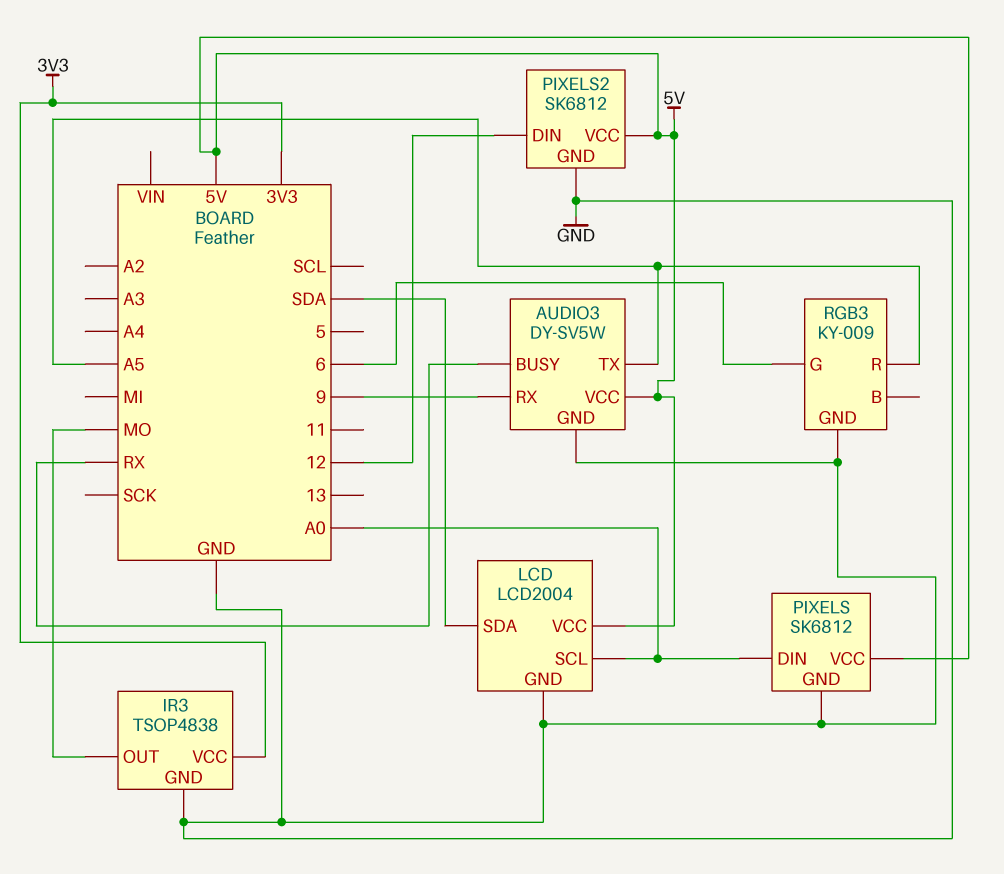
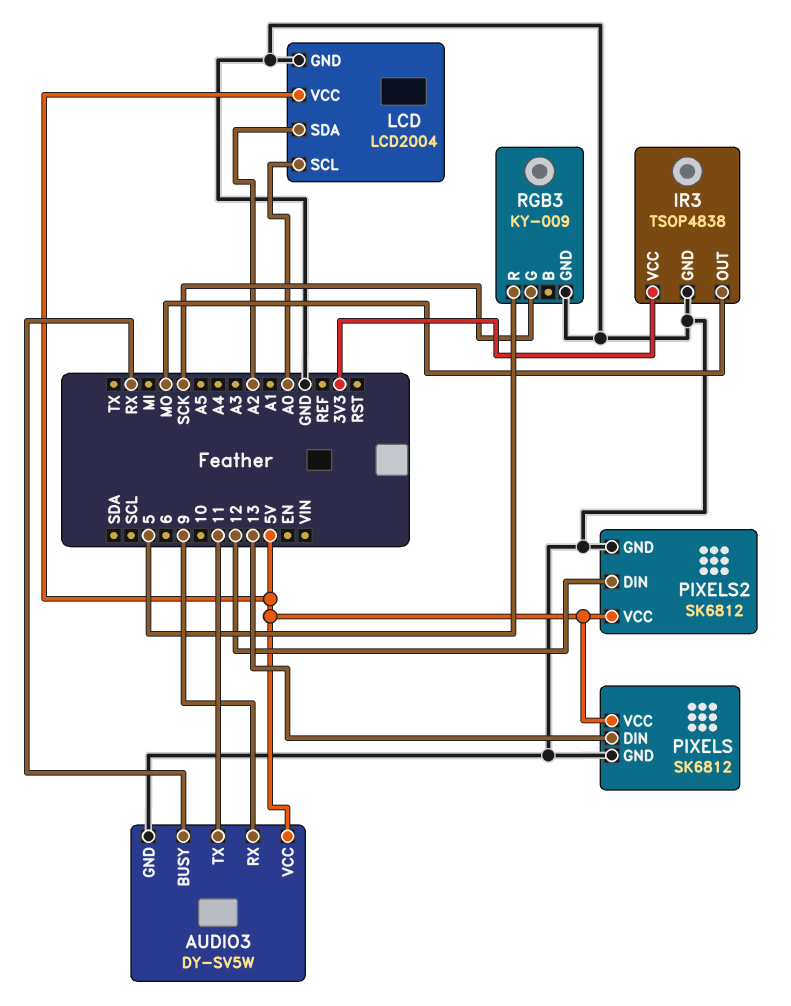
AUDIO3 pin TX: A5 -> 11
LCD pin SDA: SDA -> A2
PIXELS pin DIN: A0 -> 13
RGB3 pin G: 6 -> SCK
RGB3 pin R: A5 -> 5

